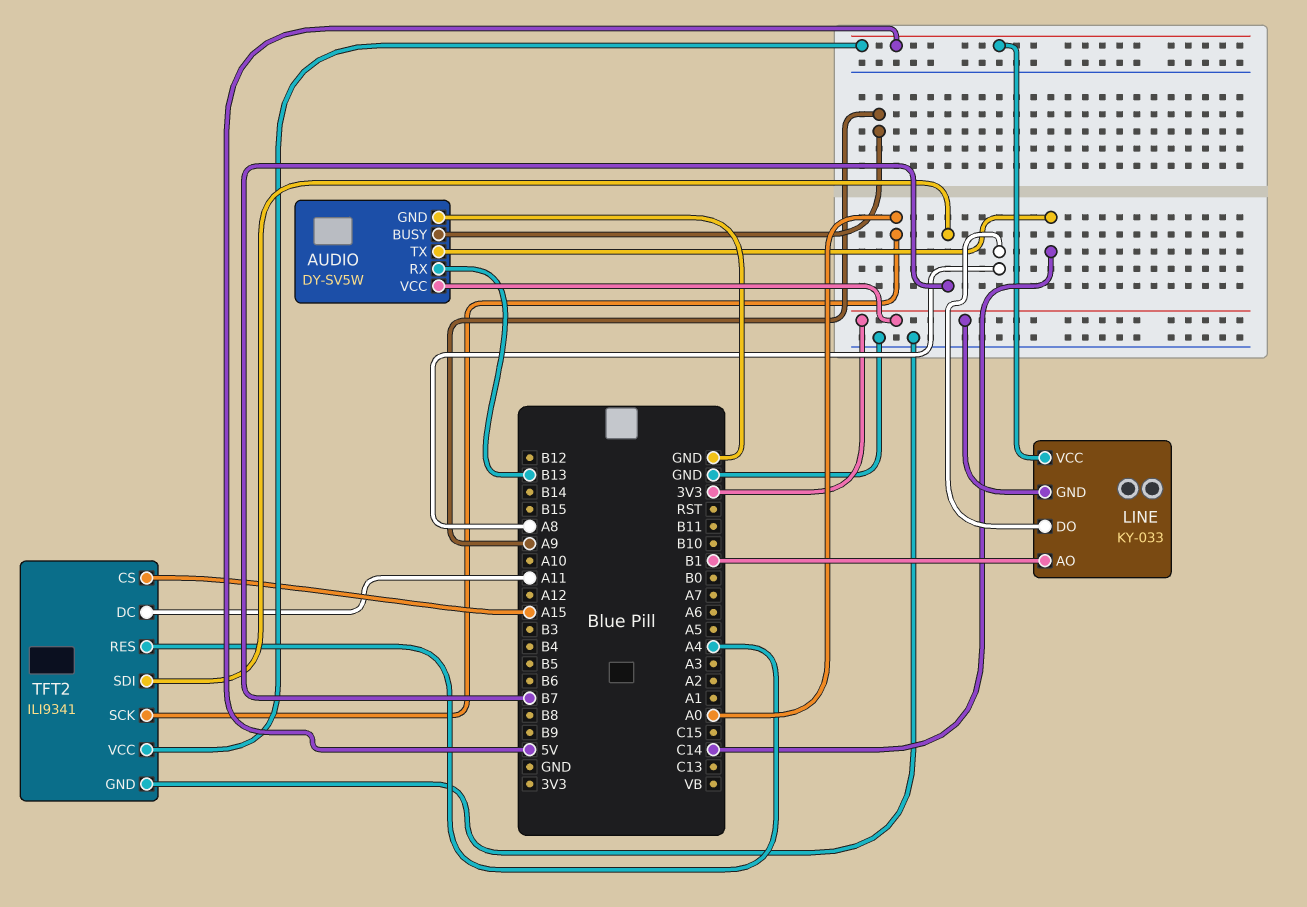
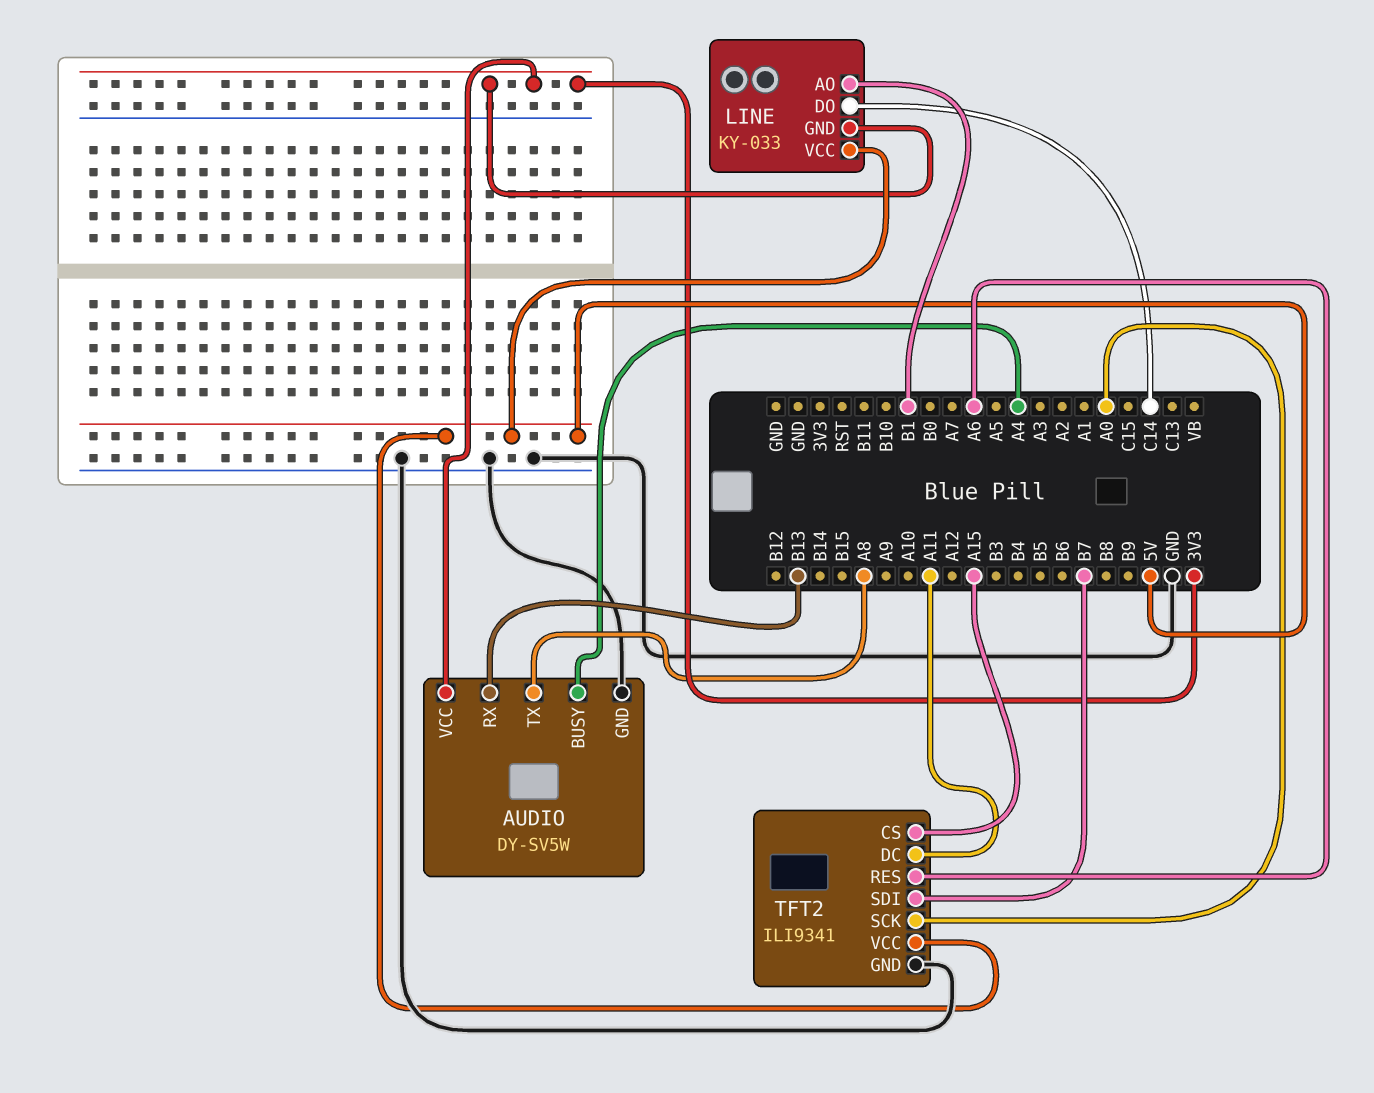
AUDIO pin BUSY: A9 -> A4
AUDIO pin TX: C14 -> A8
LINE pin DO: A8 -> C14
TFT2 pin RES: A4 -> A6

